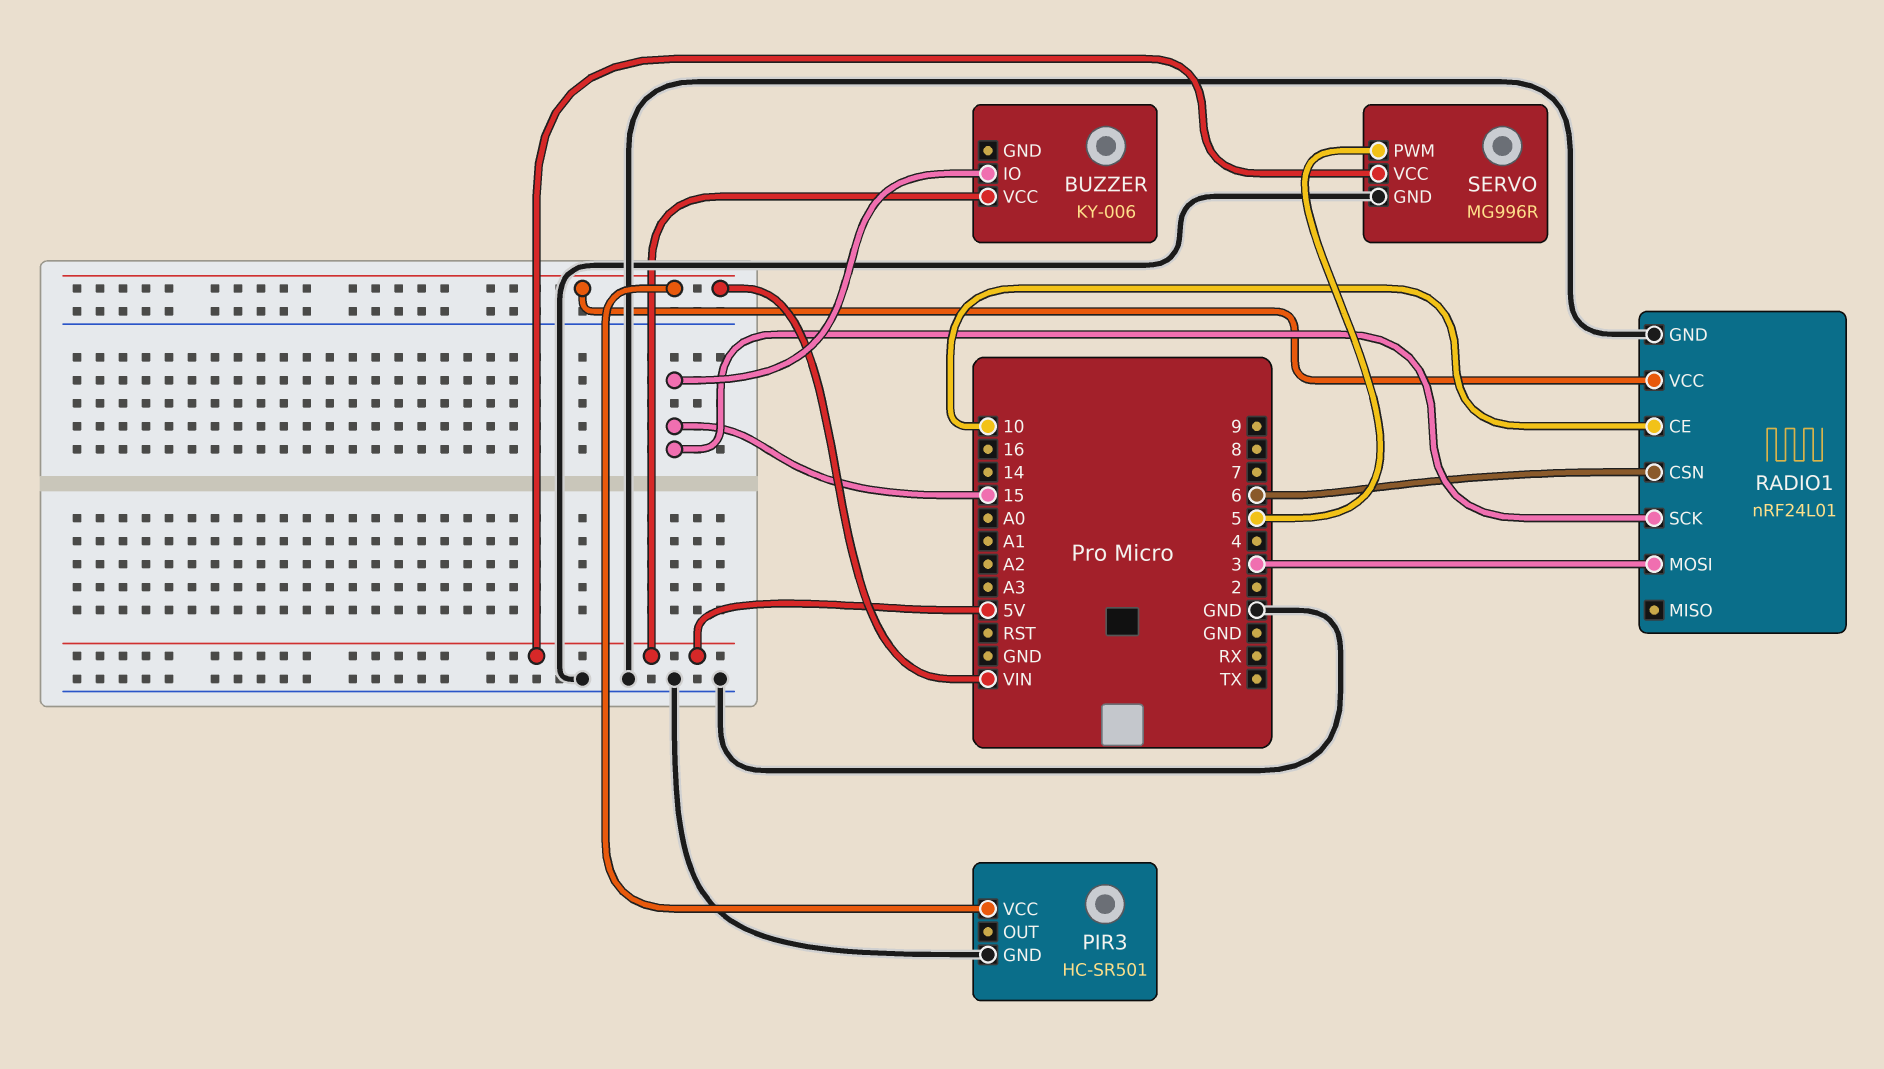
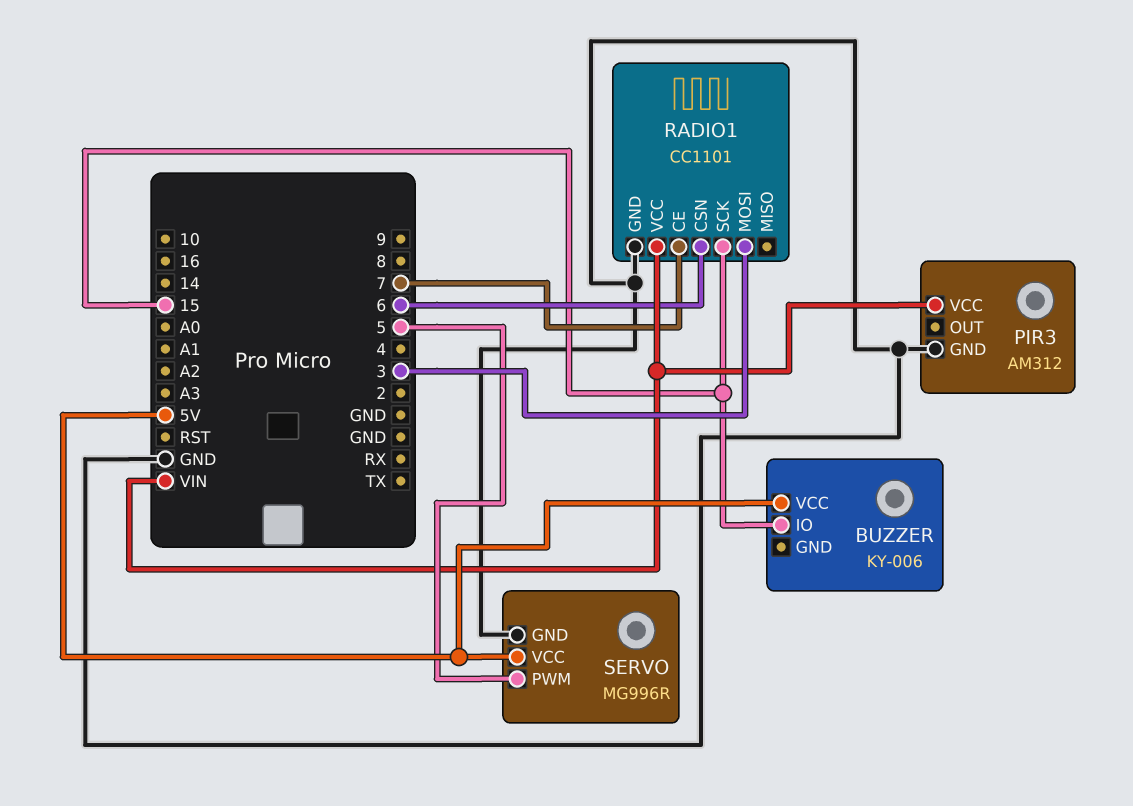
PIR3: HC-SR501 -> AM312
RADIO1: nRF24L01 -> CC1101
RADIO1 pin CE: 10 -> 7

